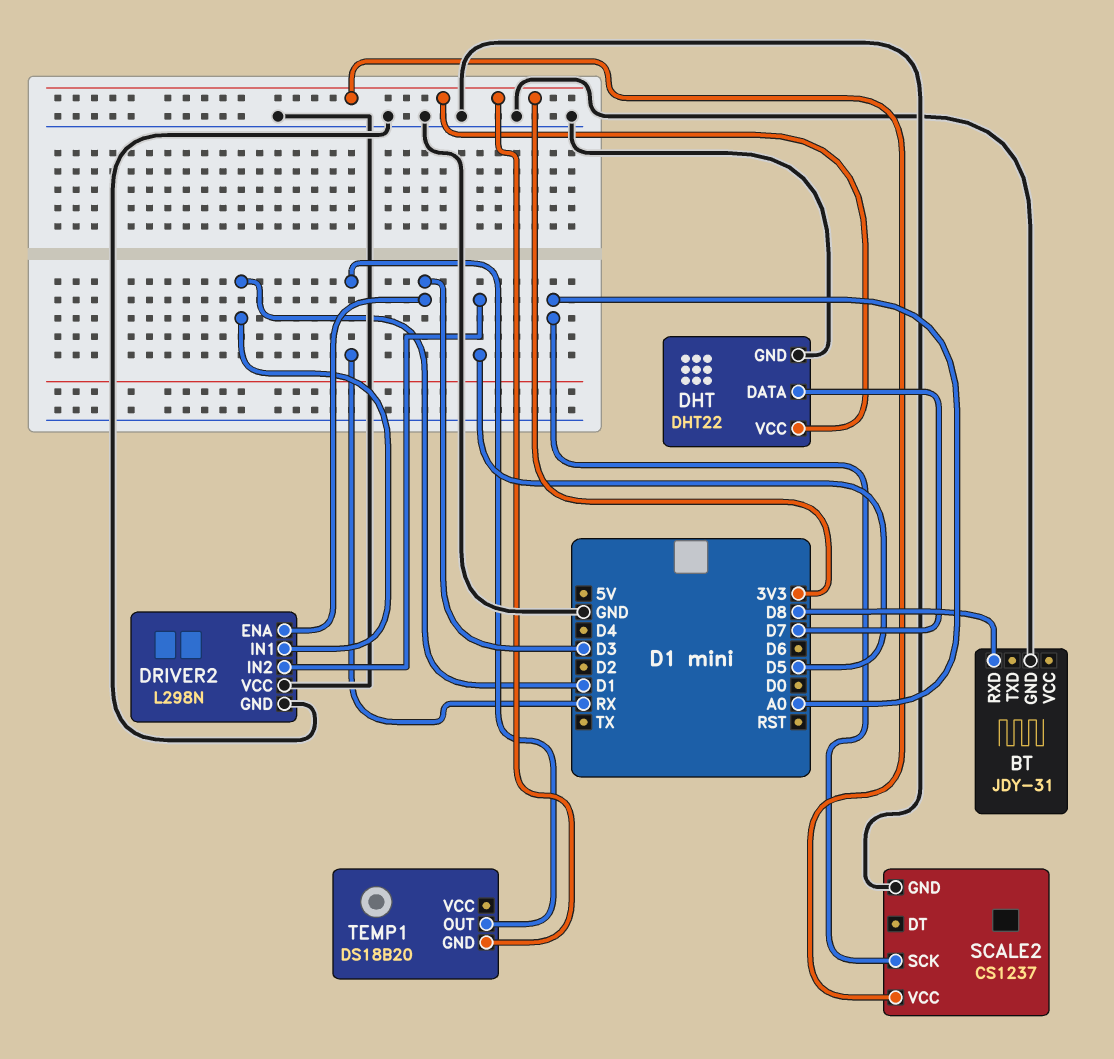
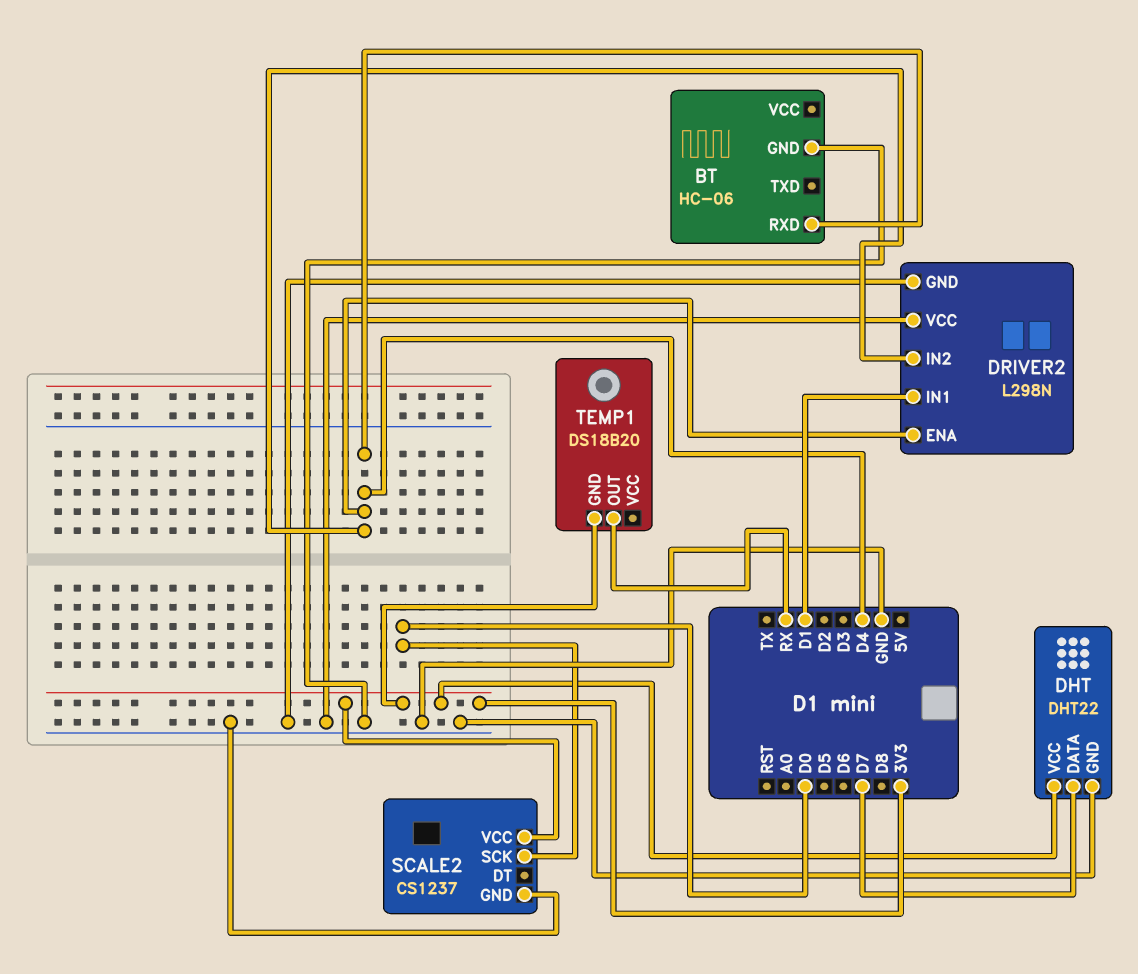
BT: JDY-31 -> HC-06
BT pin RXD: D8 -> D4
DRIVER2 pin ENA: D3 -> D4
DRIVER2 pin IN2: D5 -> D4
SCALE2 pin SCK: A0 -> D0

